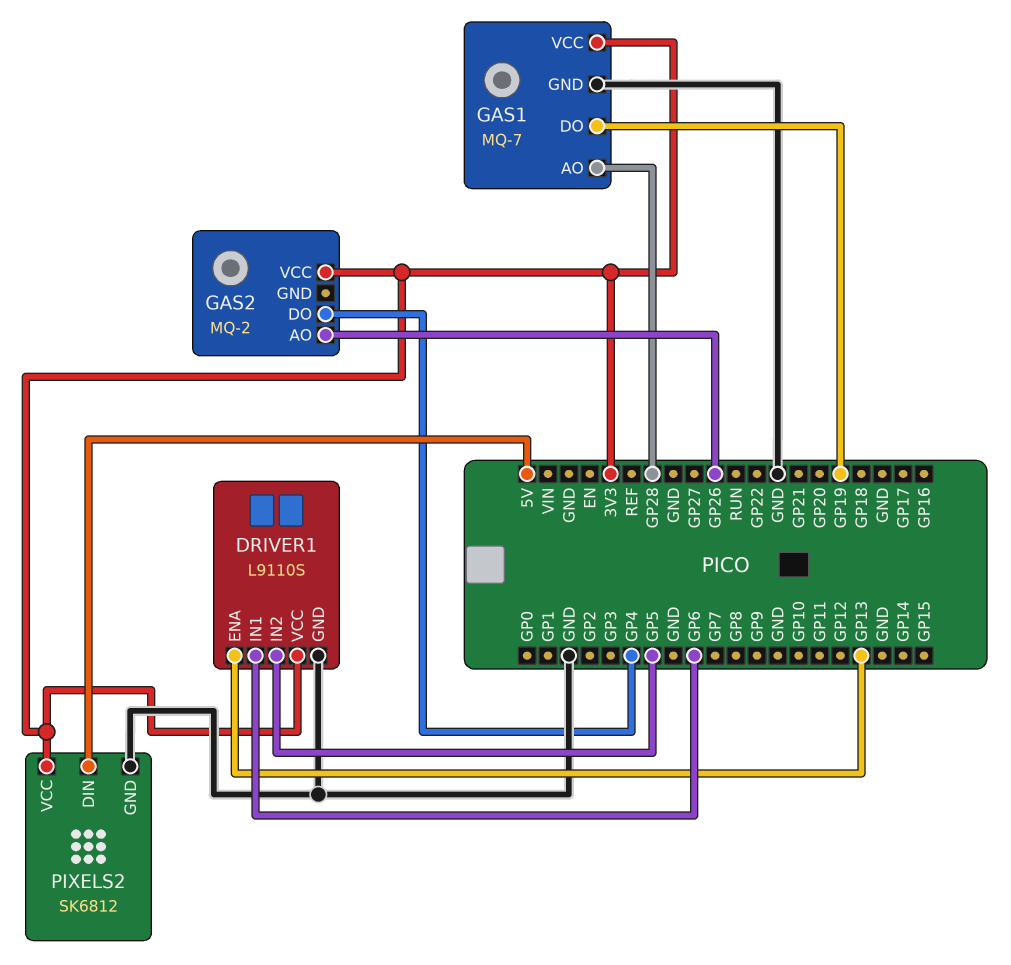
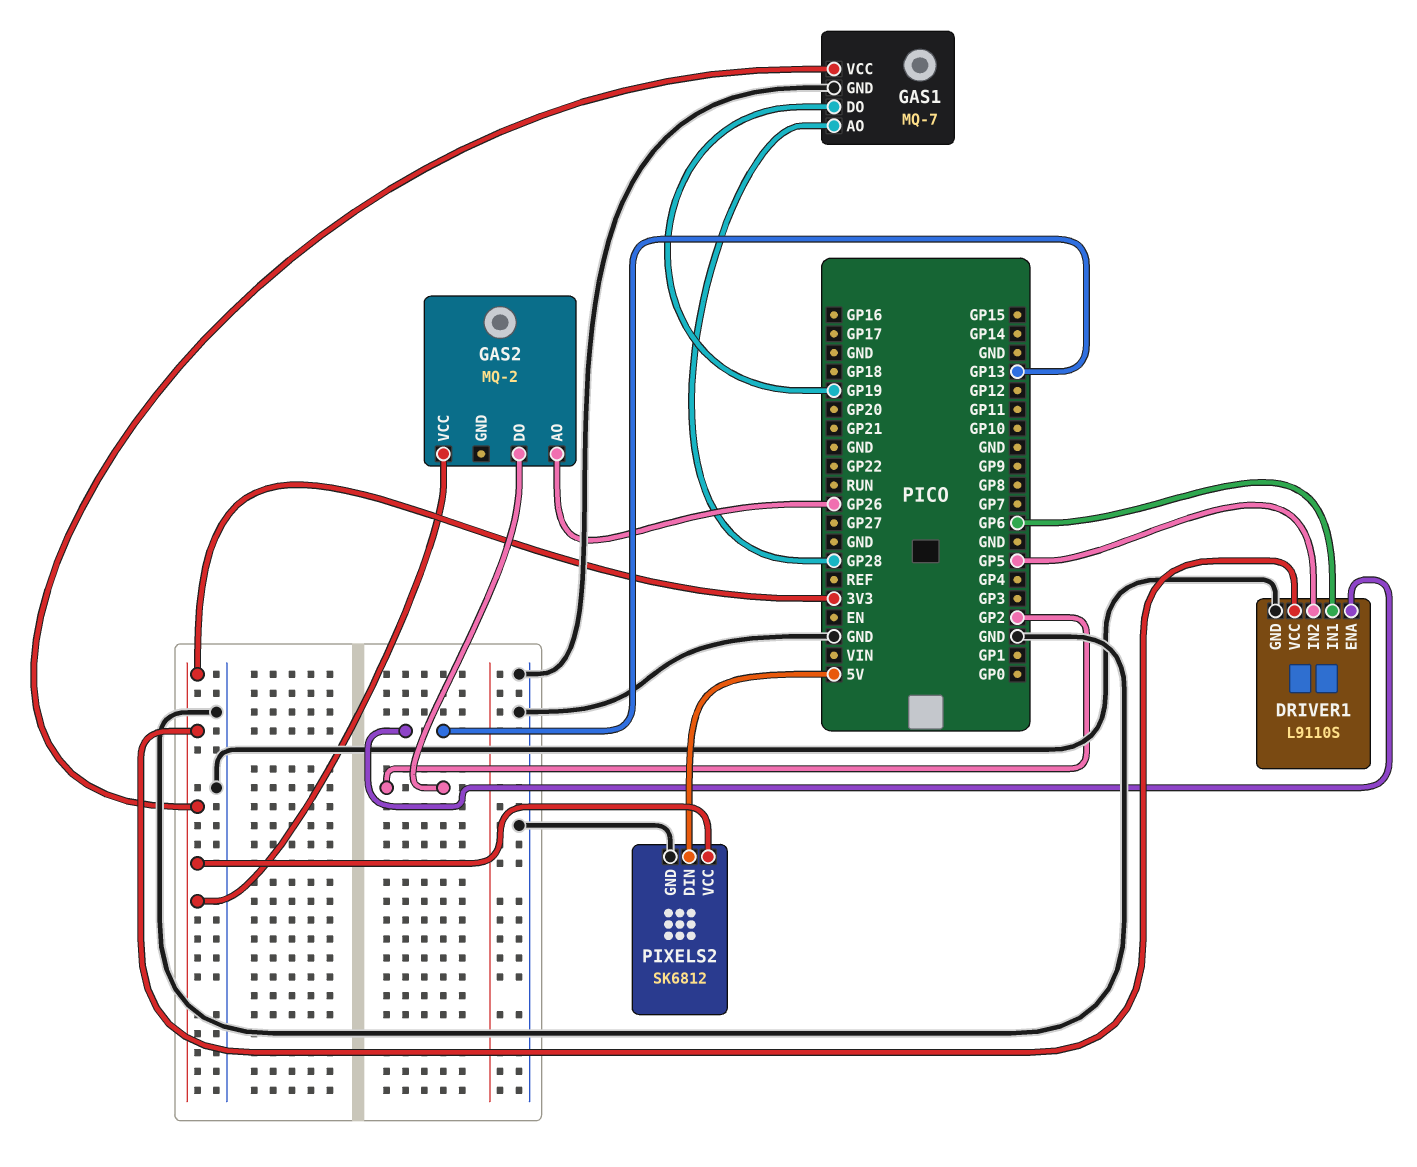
GAS2 pin DO: GP4 -> GP2

